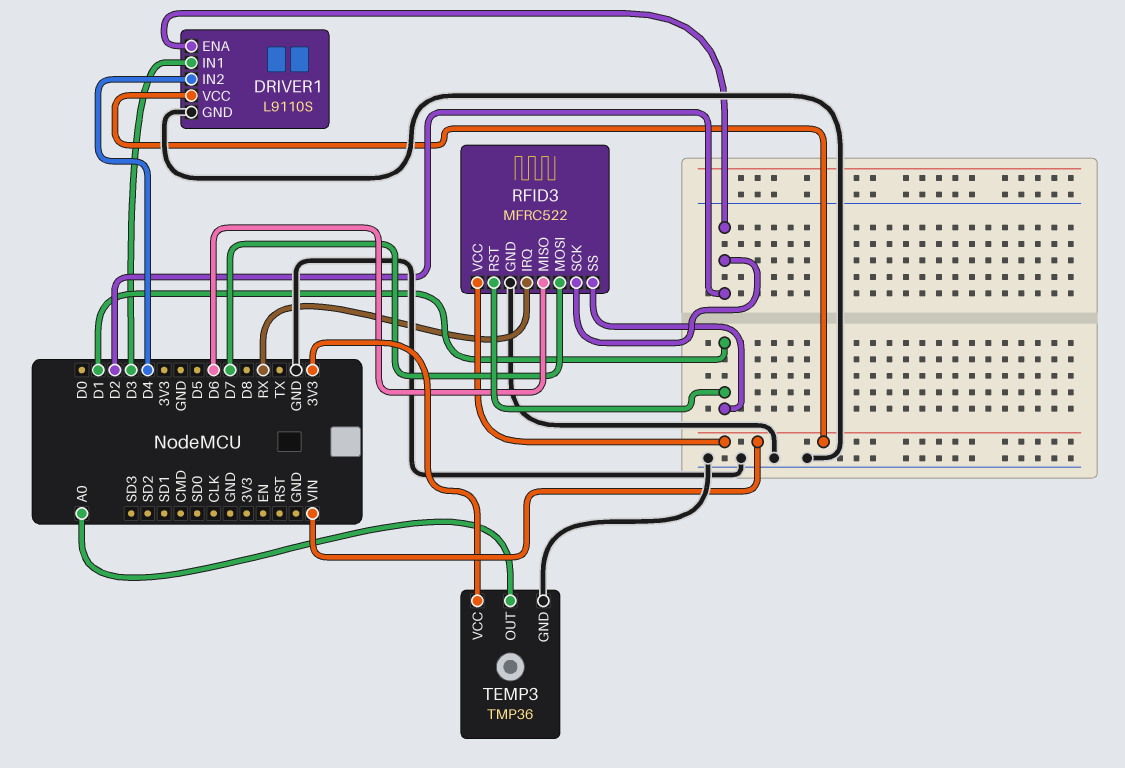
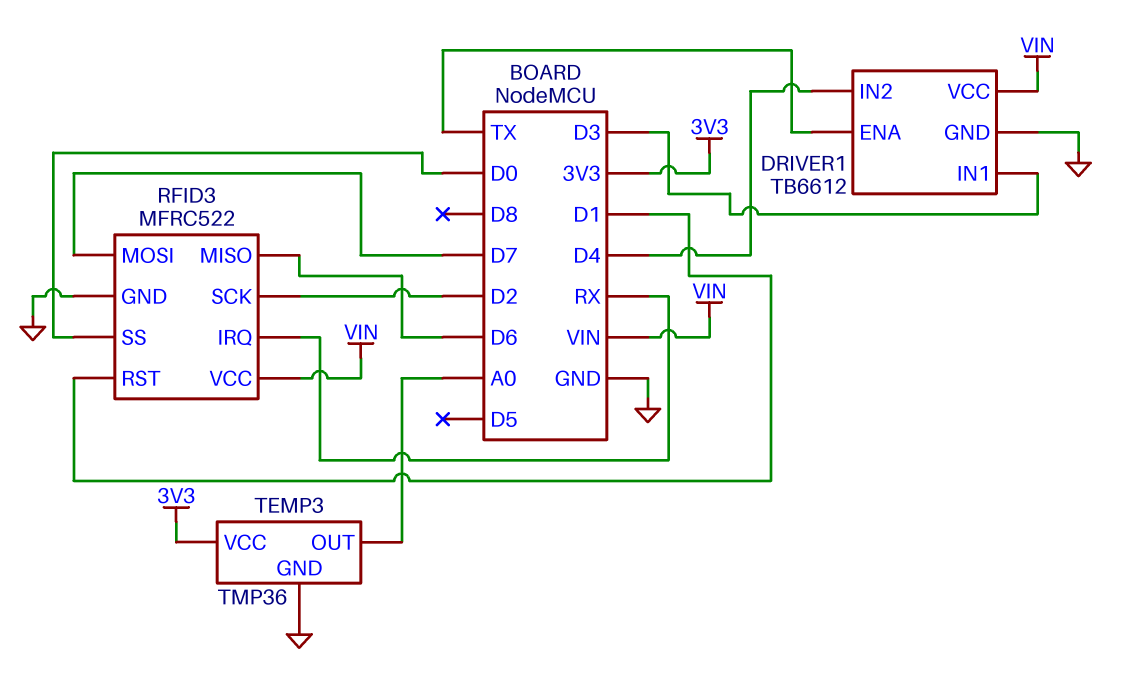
DRIVER1: L9110S -> TB6612
DRIVER1 pin ENA: D2 -> TX
RFID3 pin SS: D1 -> D0

